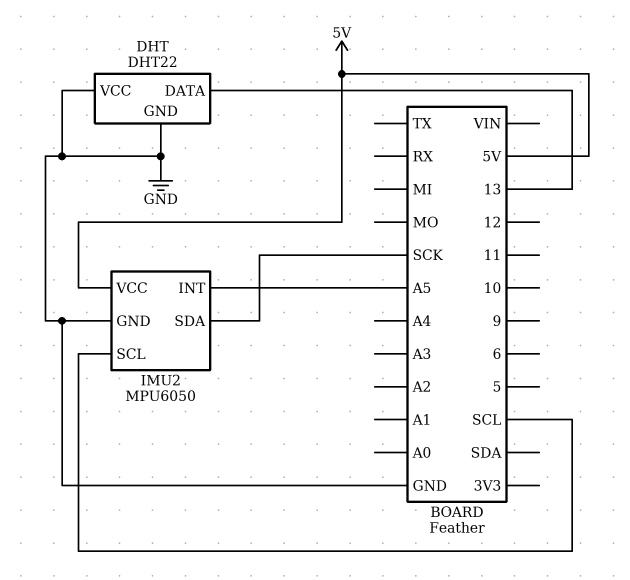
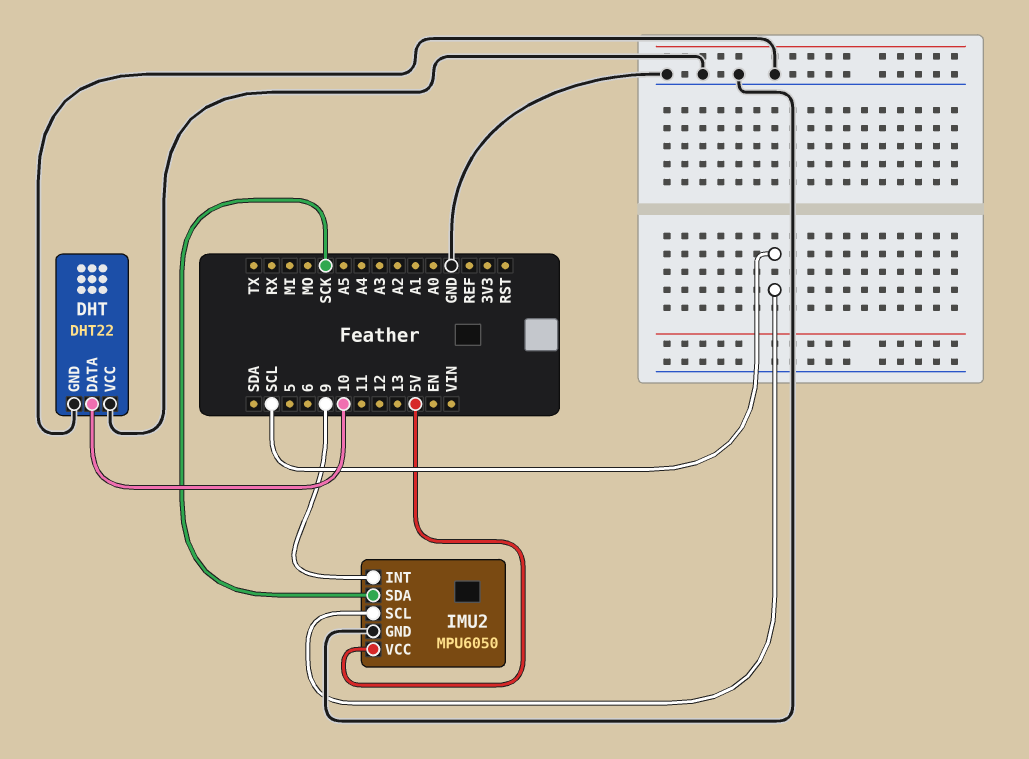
DHT pin DATA: 13 -> 10
IMU2 pin INT: A5 -> 9

